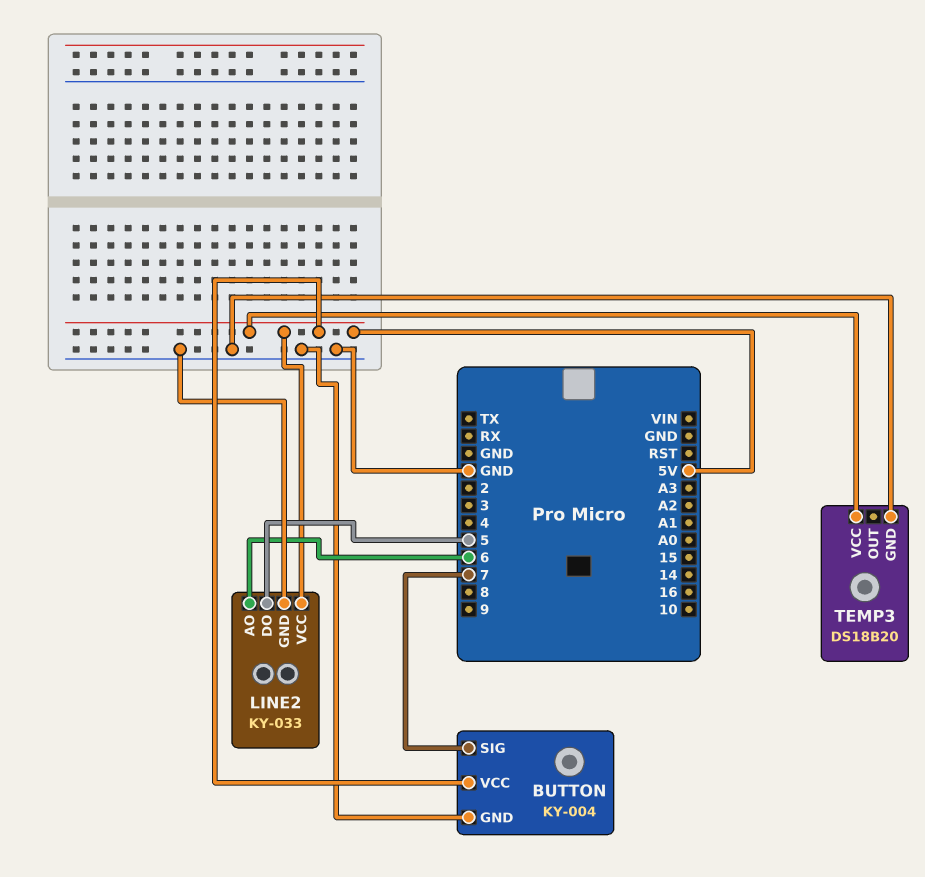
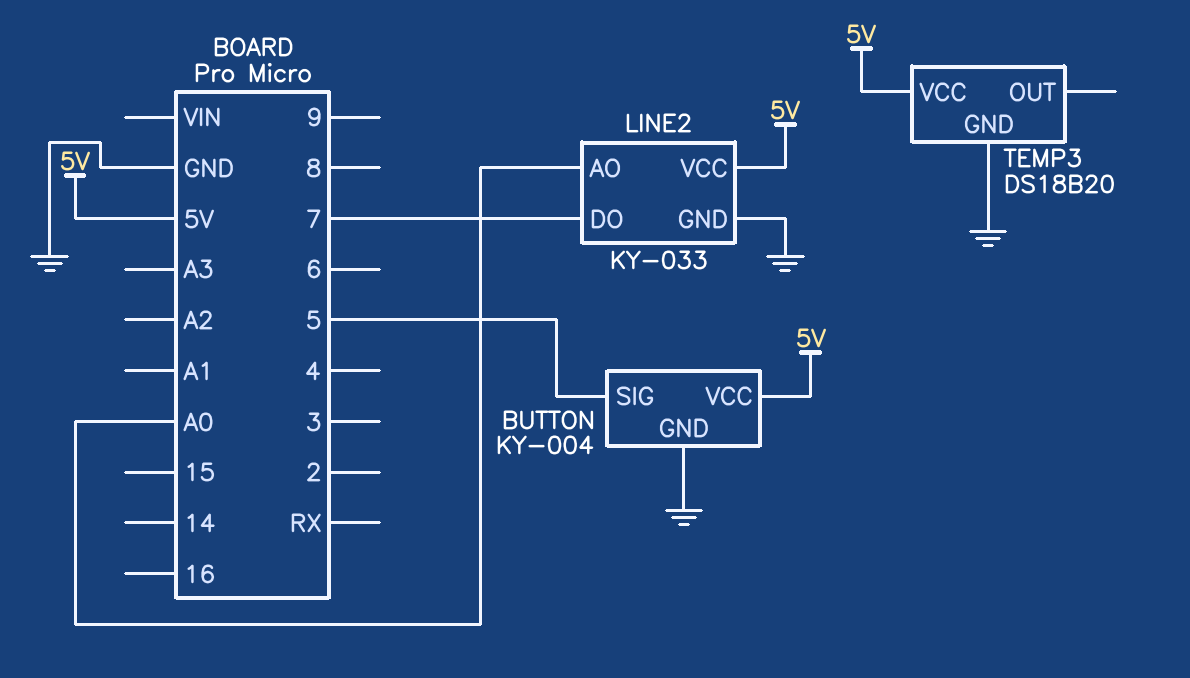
BUTTON pin SIG: 7 -> 5
LINE2 pin AO: 6 -> A0
LINE2 pin DO: 5 -> 7

